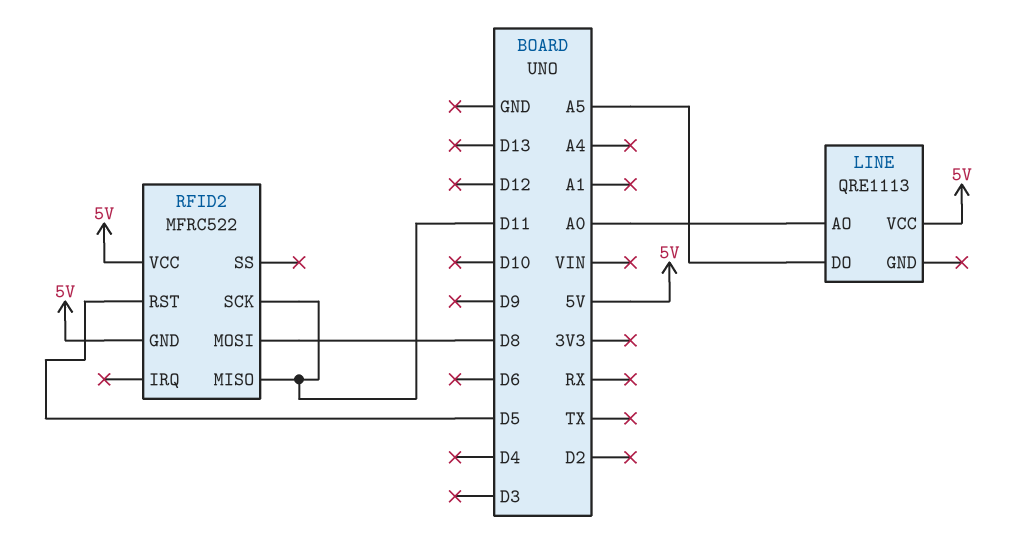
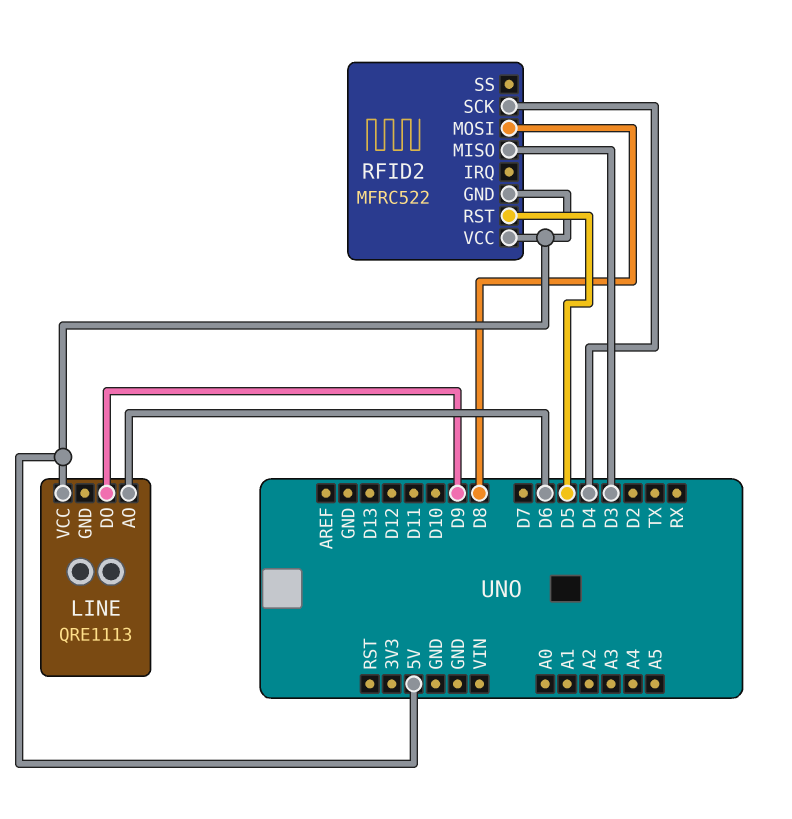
LINE pin AO: A0 -> D6
LINE pin DO: A5 -> D9
RFID2 pin MISO: D11 -> D3
RFID2 pin SCK: D11 -> D4

